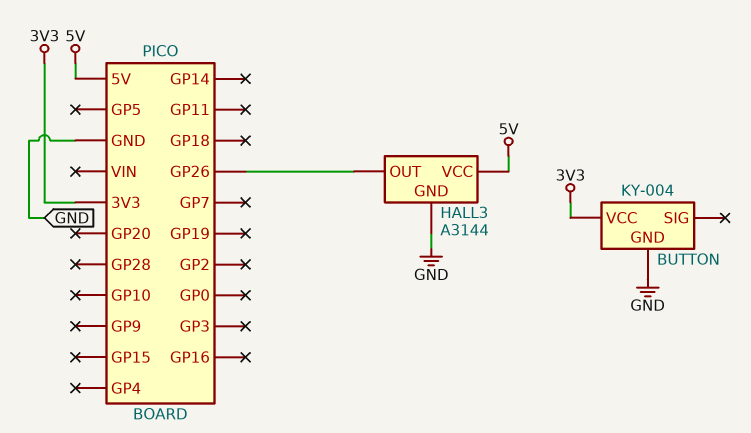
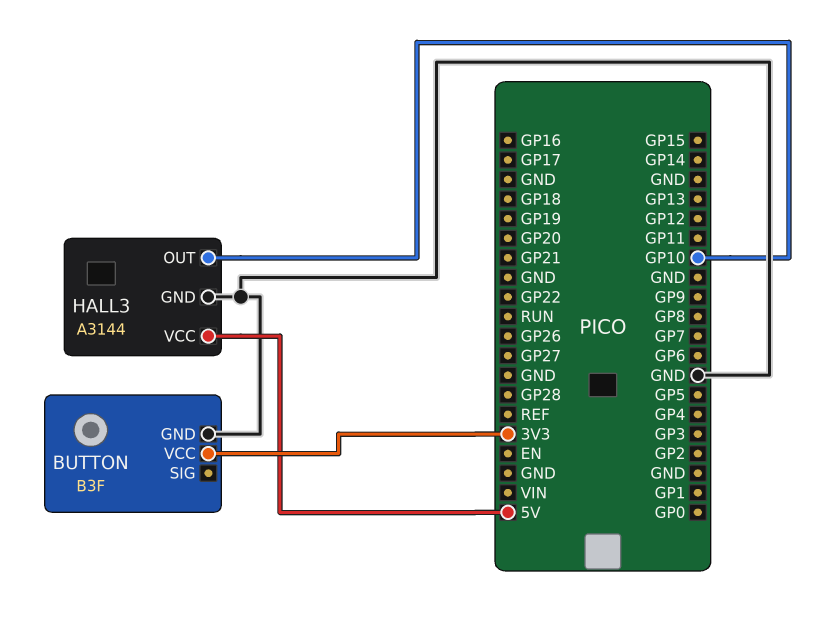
BUTTON: KY-004 -> B3F
HALL3 pin OUT: GP26 -> GP10

